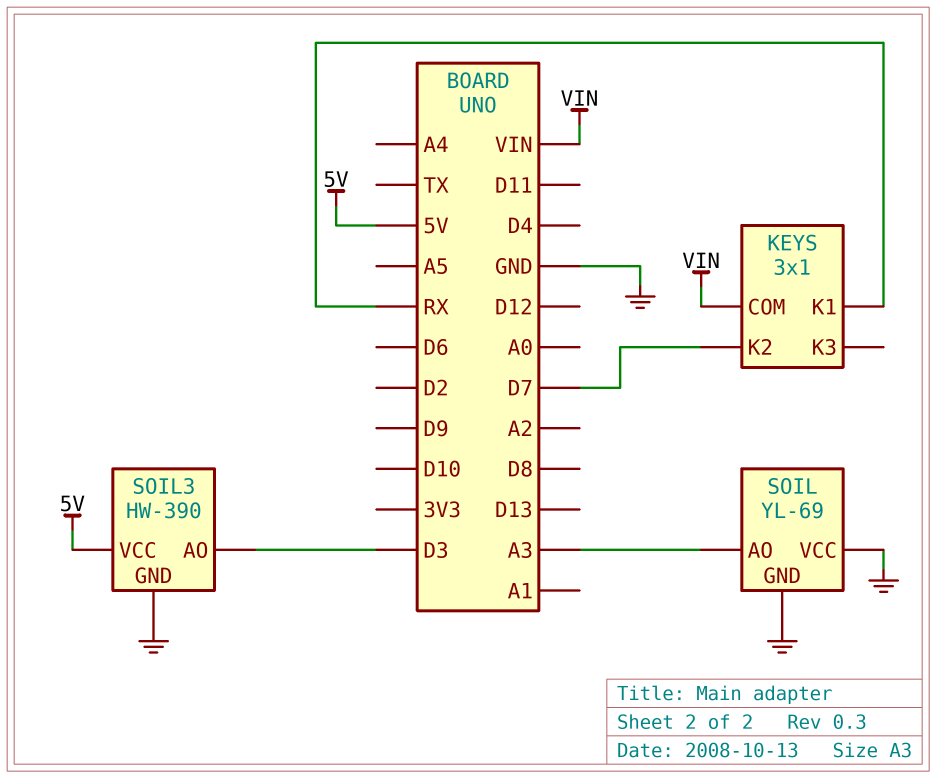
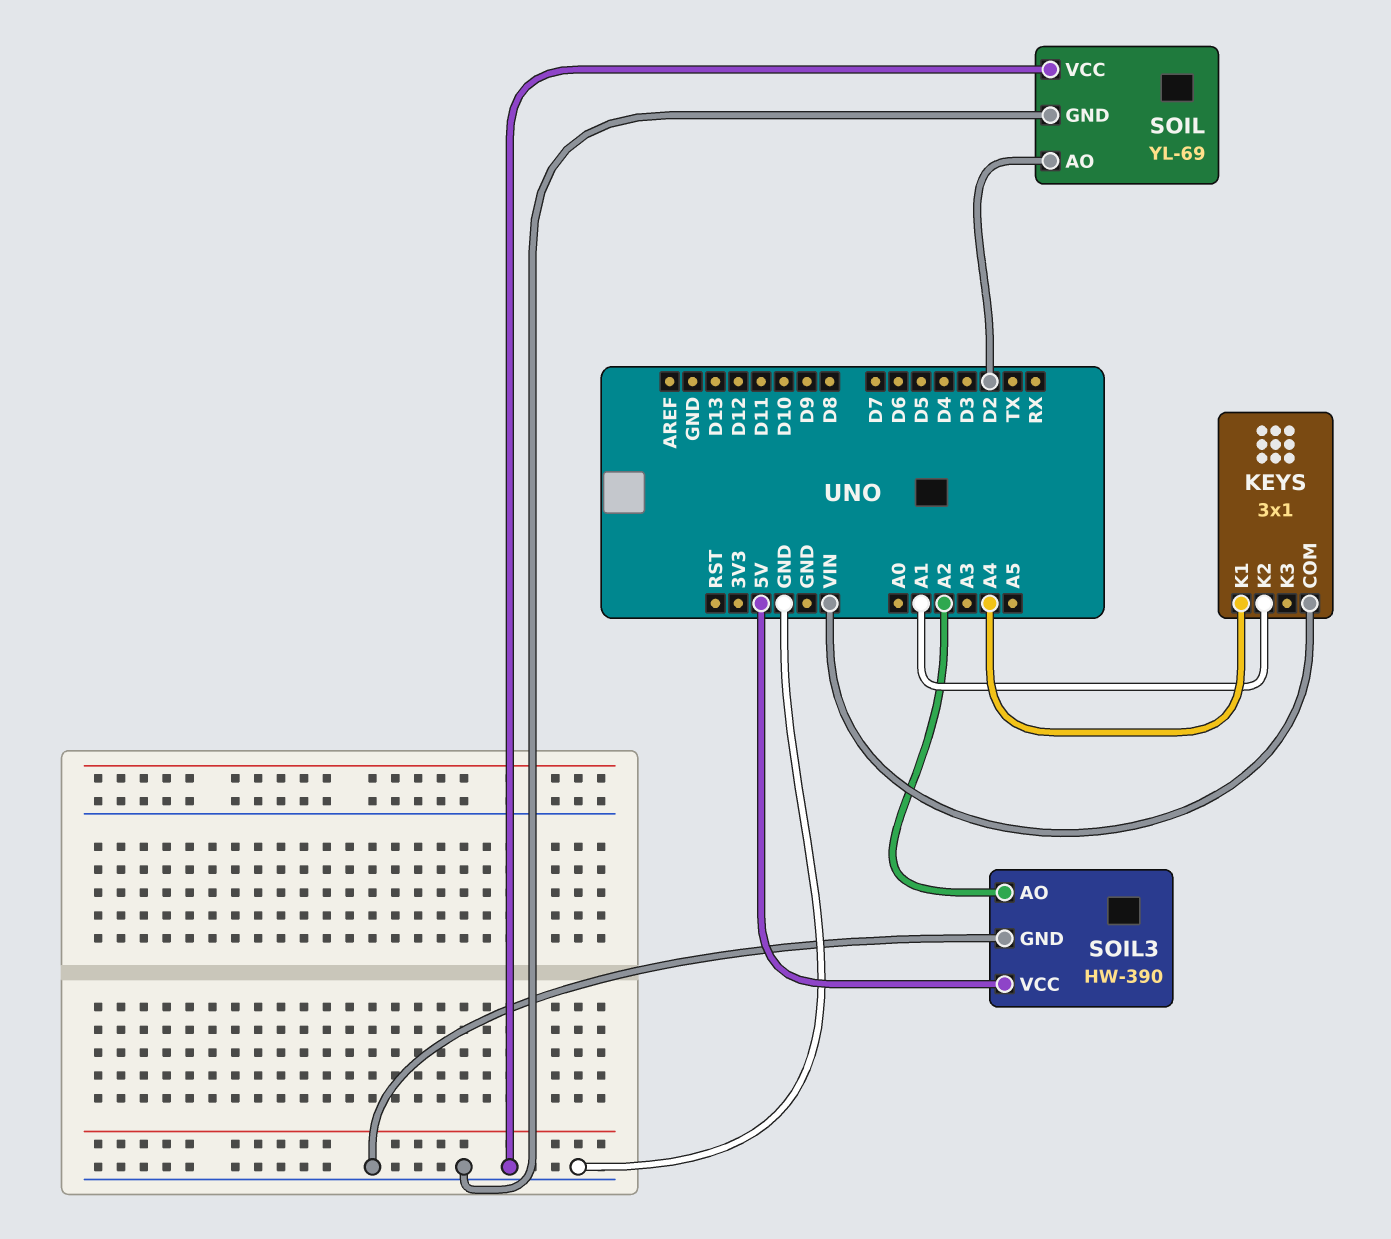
KEYS pin K1: RX -> A4
KEYS pin K2: D7 -> A1
SOIL pin AO: A3 -> D2
SOIL3 pin AO: D3 -> A2

